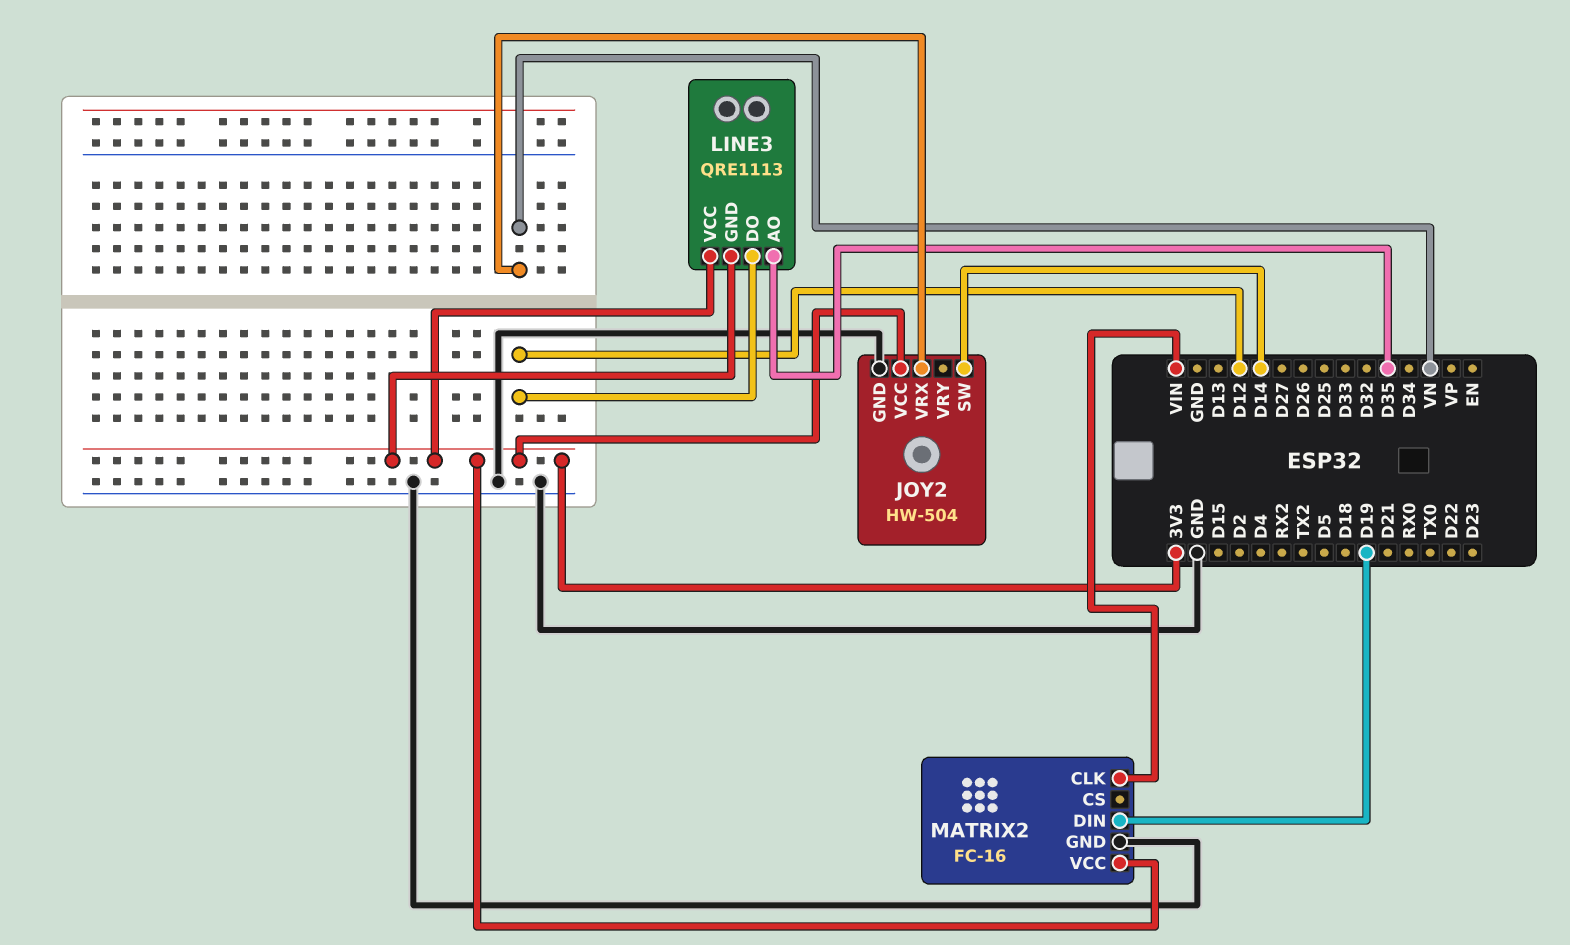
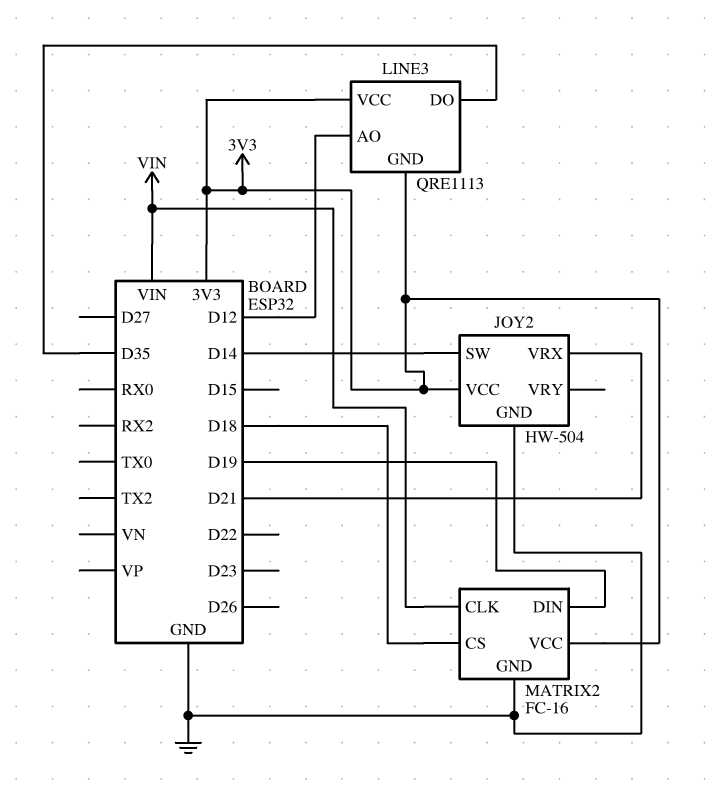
JOY2 pin VRX: VN -> D21
LINE3 pin AO: D35 -> D12
LINE3 pin DO: D12 -> D35
MATRIX2 pin CS: none -> D18

